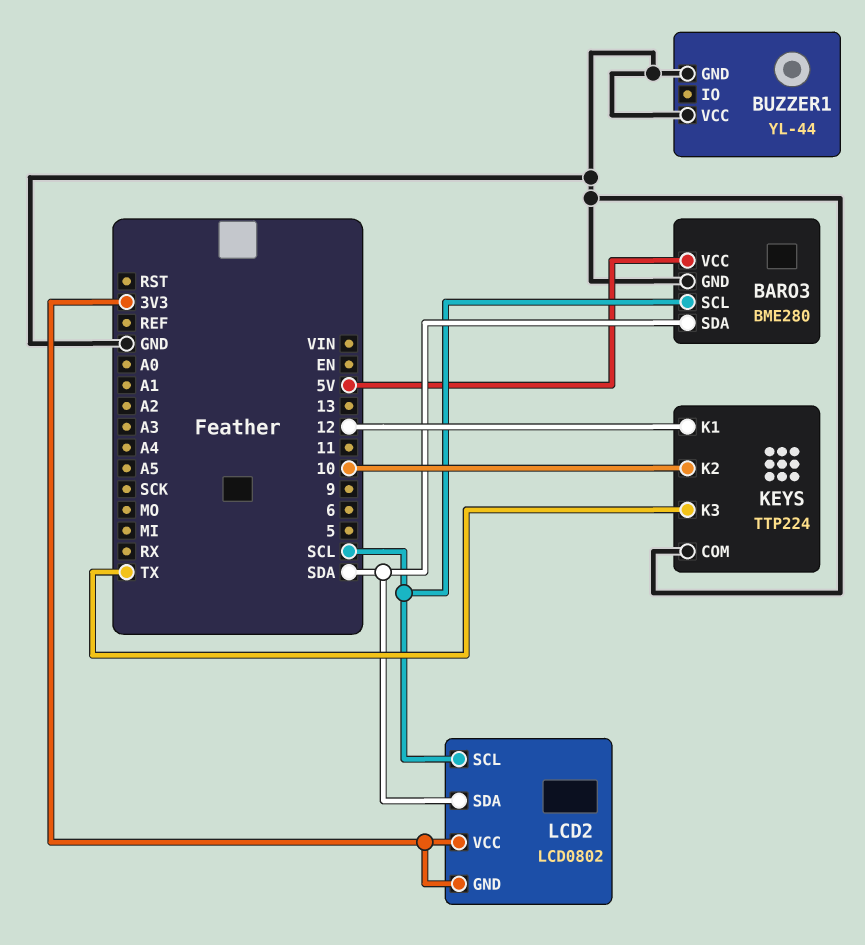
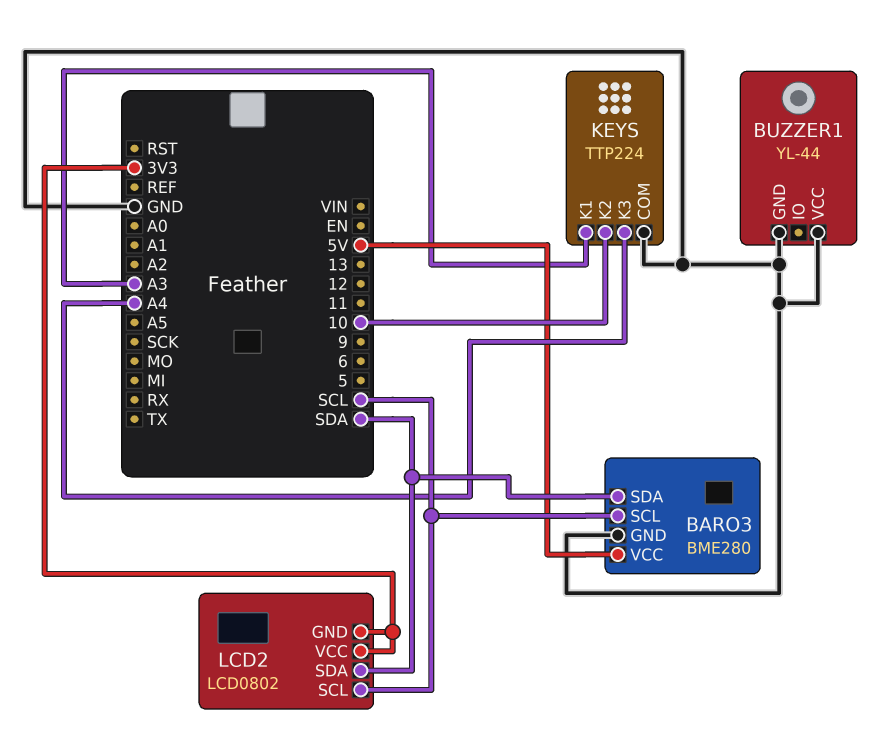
KEYS pin K1: 12 -> A3
KEYS pin K3: TX -> A4

